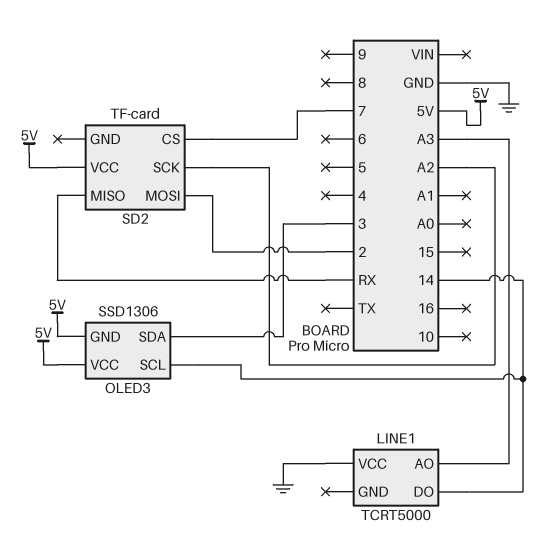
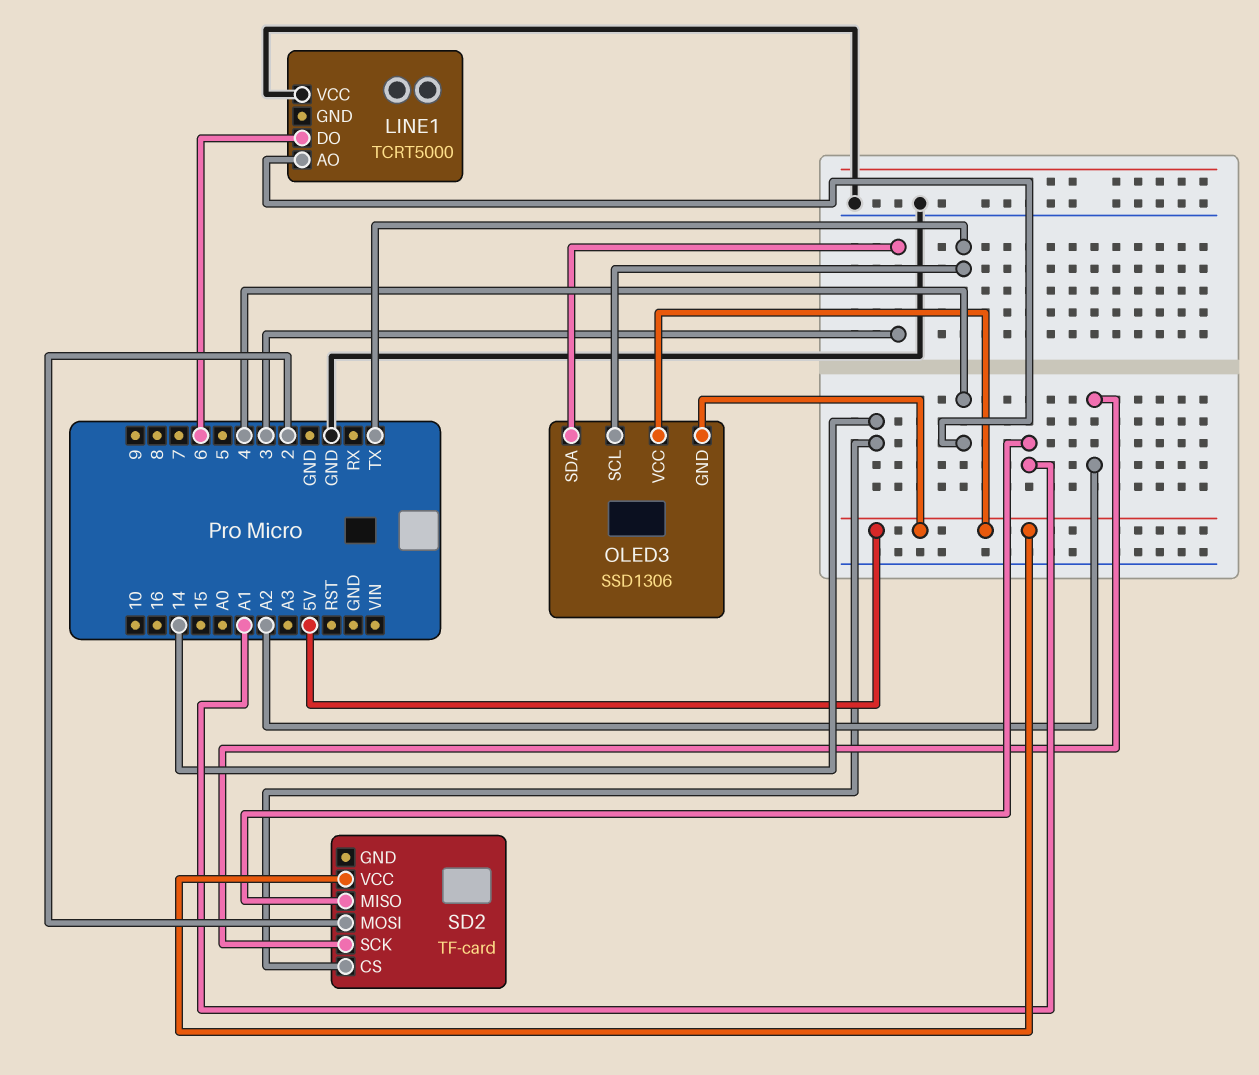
LINE1 pin AO: A3 -> 4
LINE1 pin DO: 14 -> 6
OLED3 pin SCL: 14 -> TX
SD2 pin CS: 7 -> 14
SD2 pin MISO: RX -> A1

